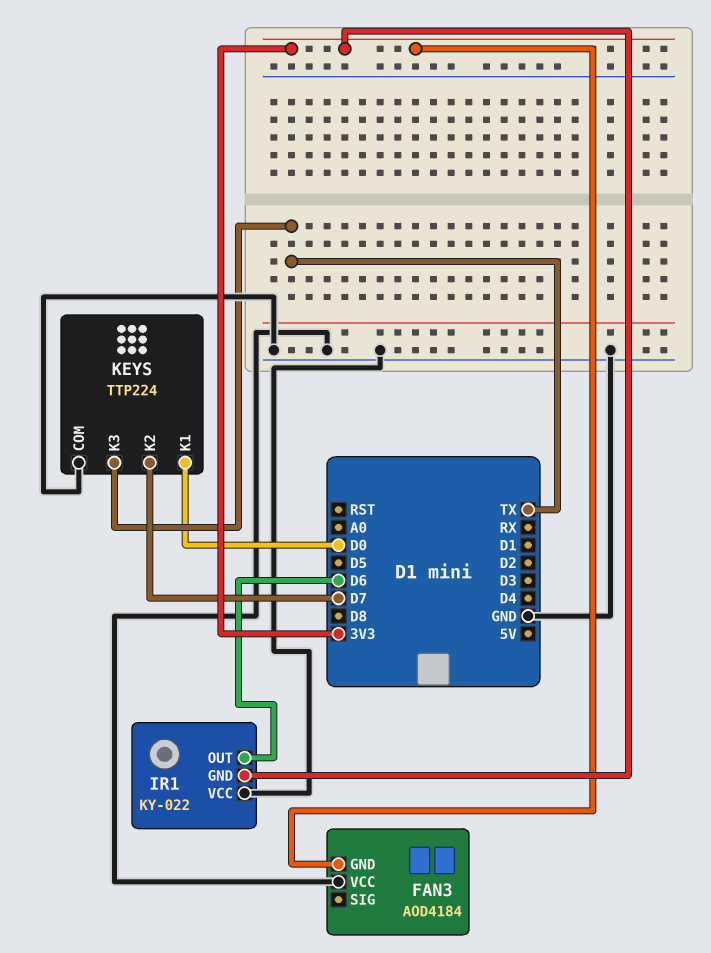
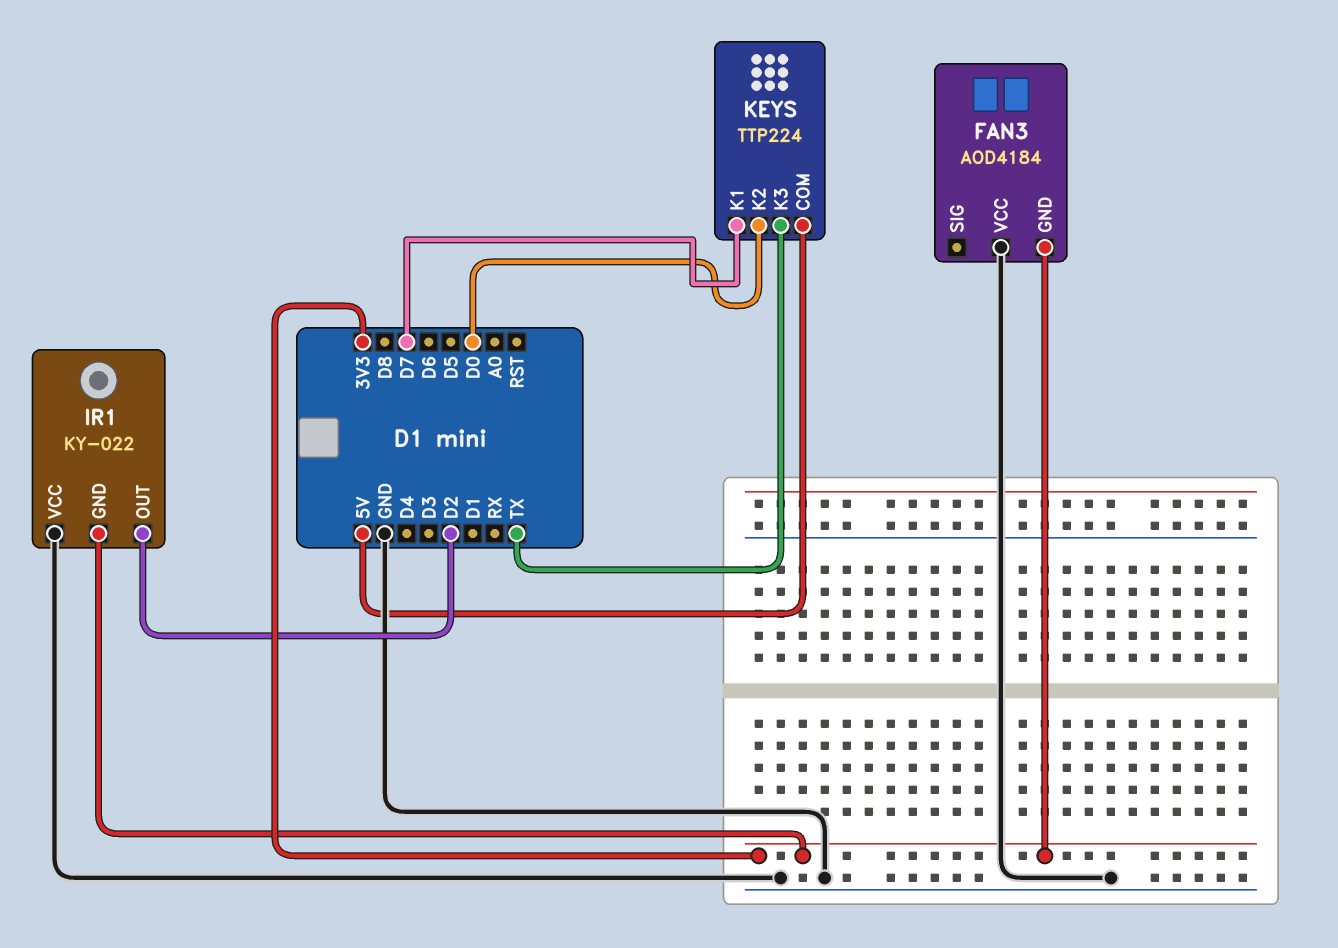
IR1 pin OUT: D6 -> D2
KEYS pin COM: GND -> 5V
KEYS pin K1: D0 -> D7
KEYS pin K2: D7 -> D0

